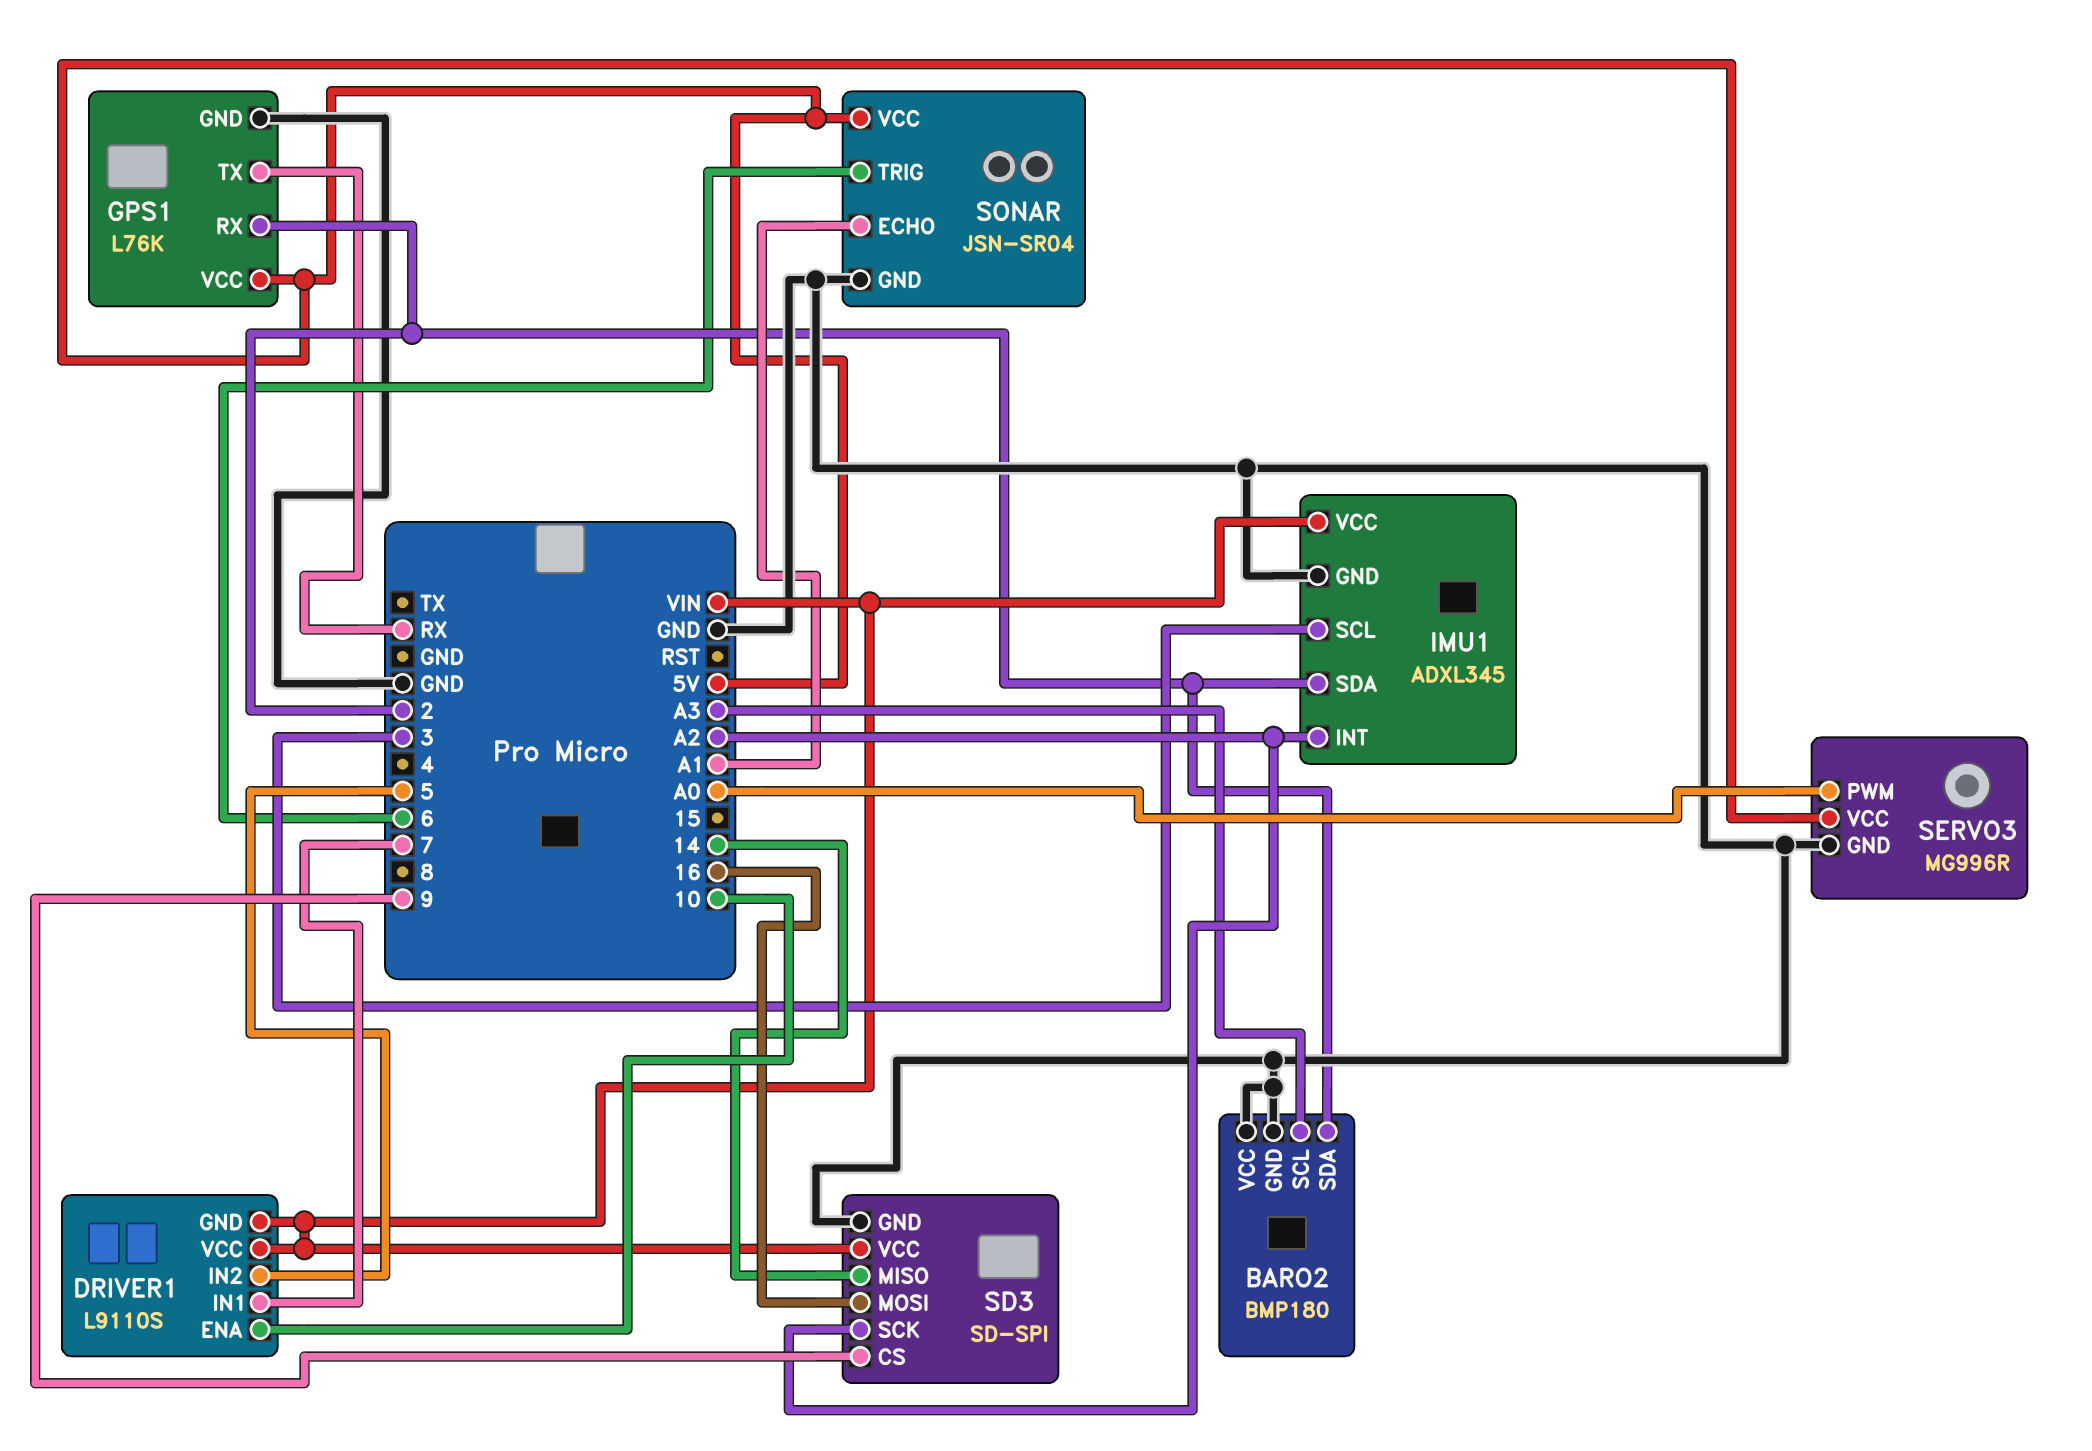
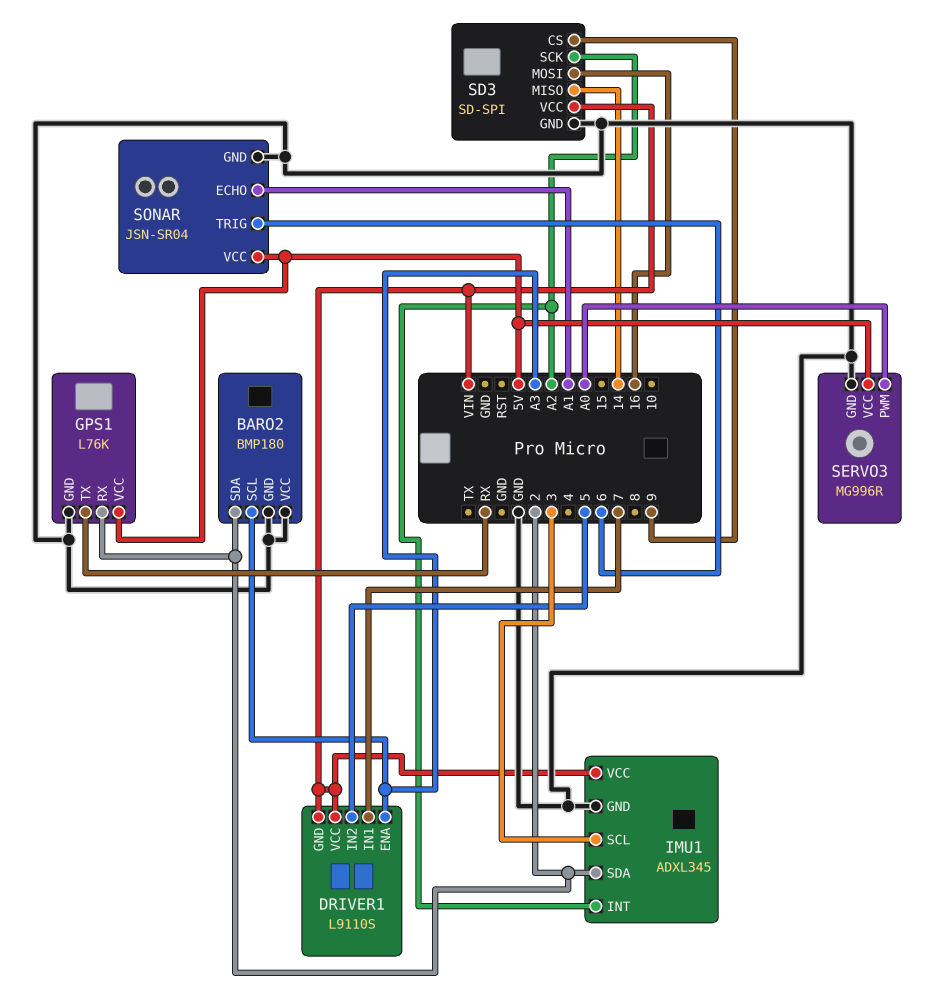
DRIVER1 pin ENA: 10 -> A3

